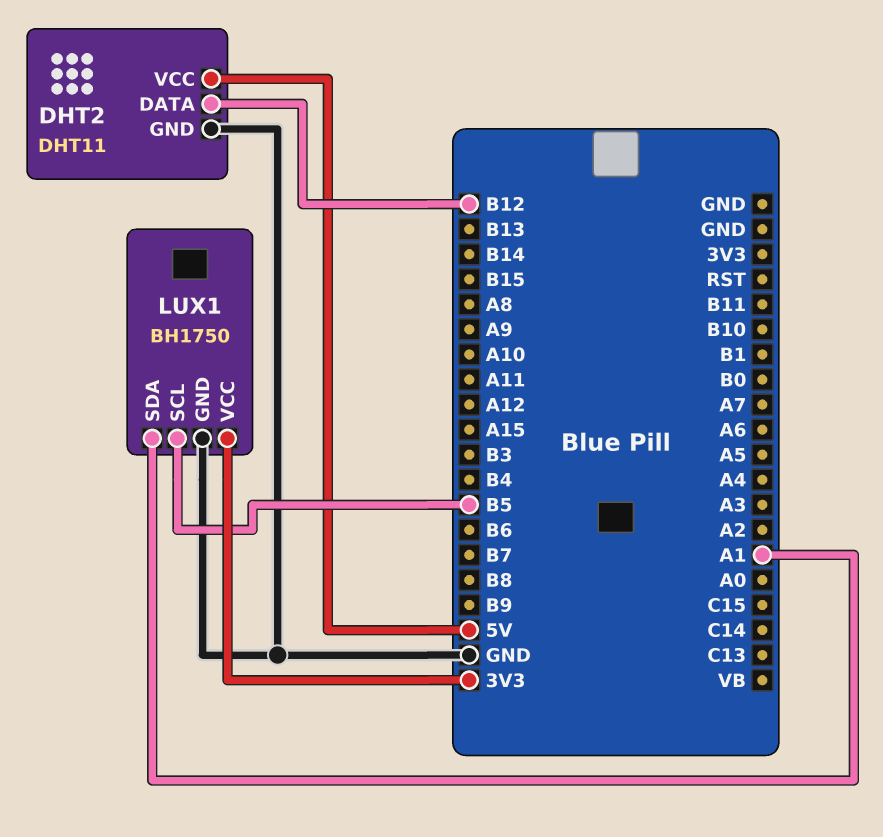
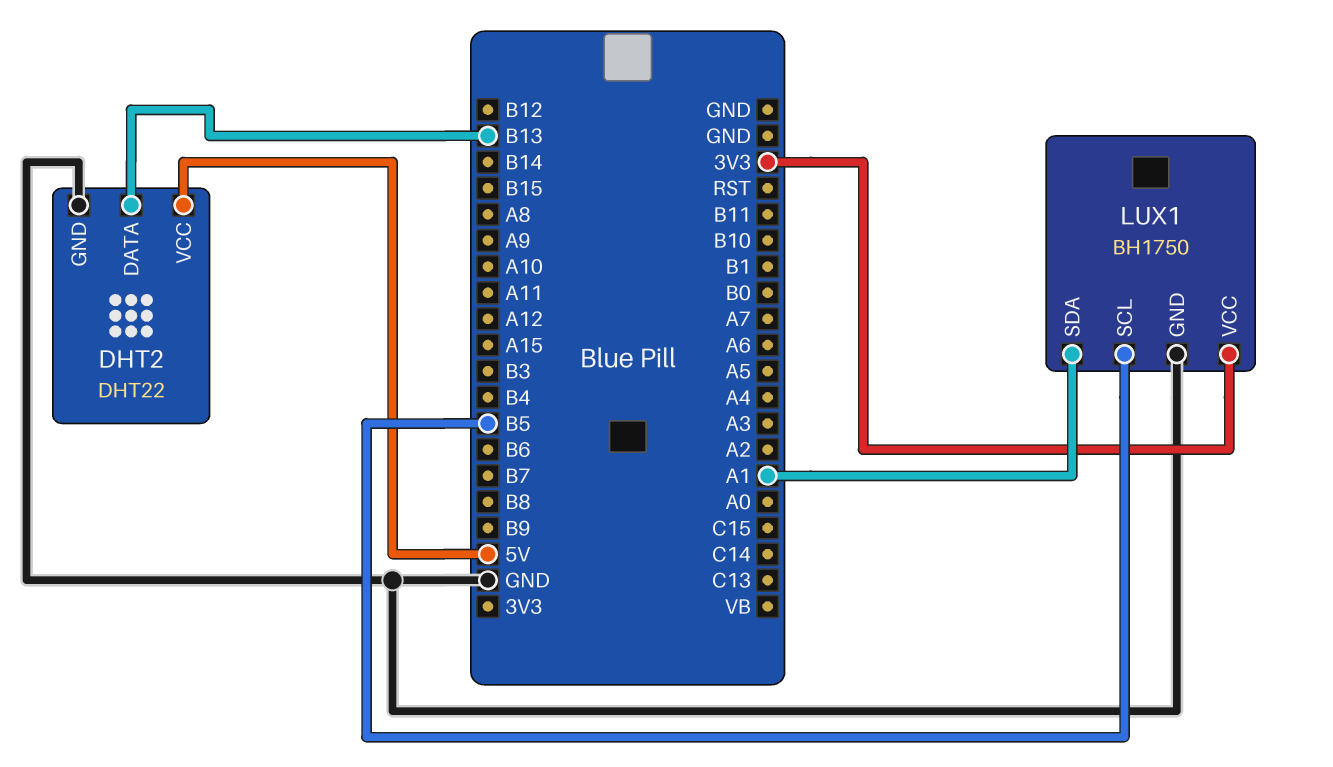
DHT2: DHT11 -> DHT22
DHT2 pin DATA: B12 -> B13

